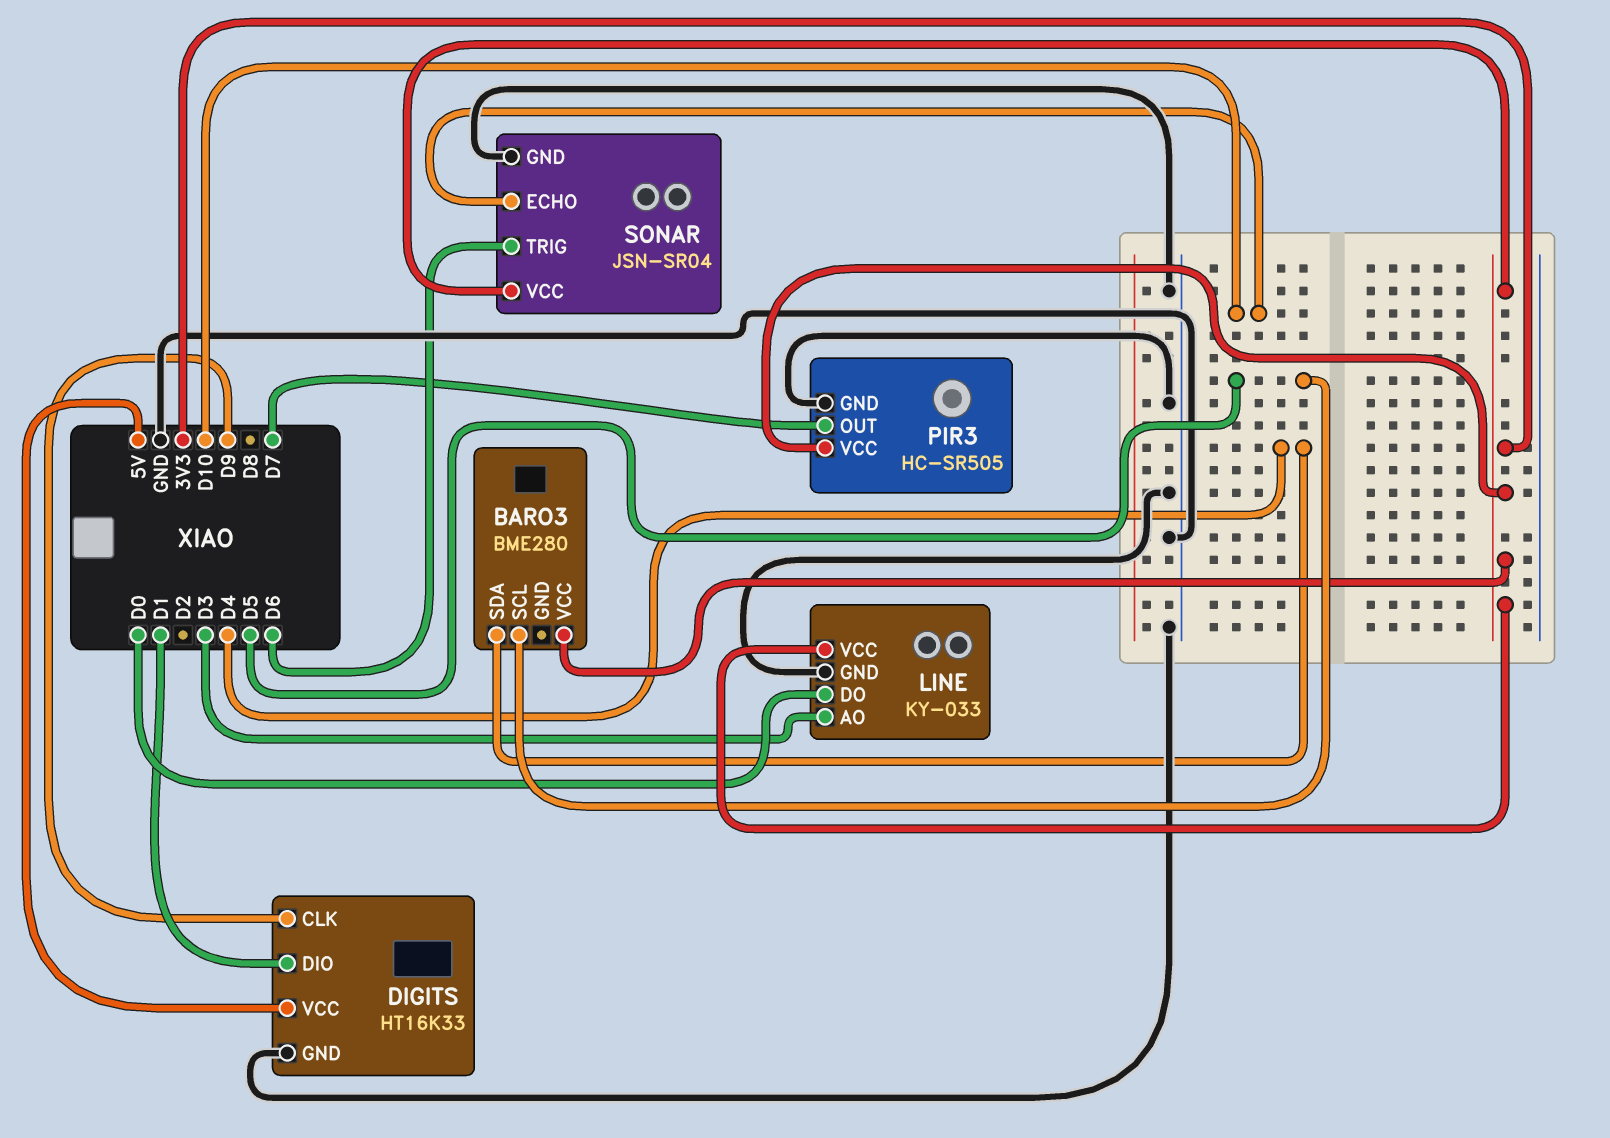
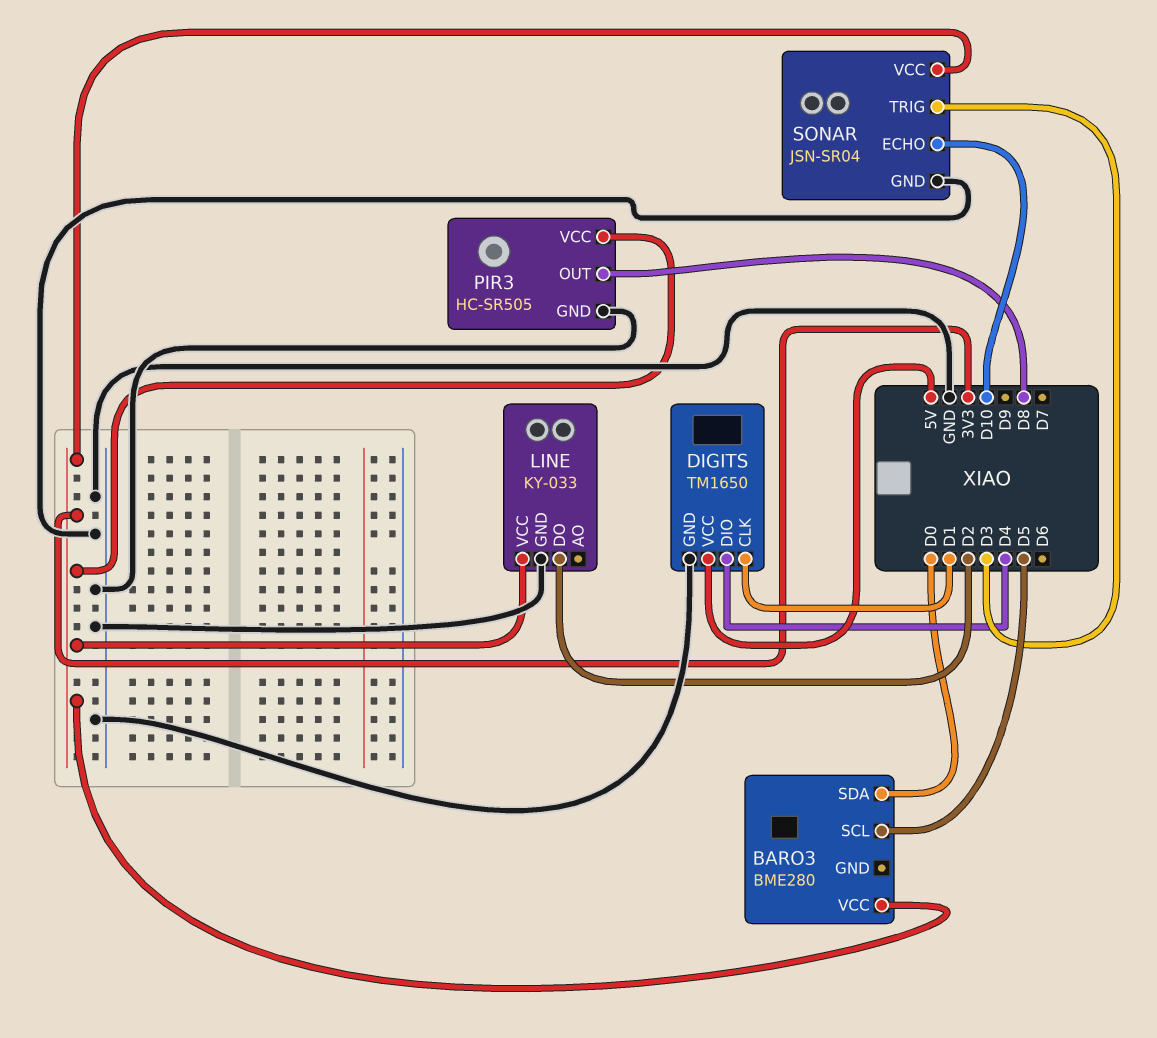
BARO3 pin SDA: D4 -> D0
DIGITS: HT16K33 -> TM1650
DIGITS pin CLK: D9 -> D1
DIGITS pin DIO: D1 -> D4
LINE pin AO: D3 -> none
LINE pin DO: D0 -> D2
PIR3 pin OUT: D7 -> D8
SONAR pin TRIG: D6 -> D3

